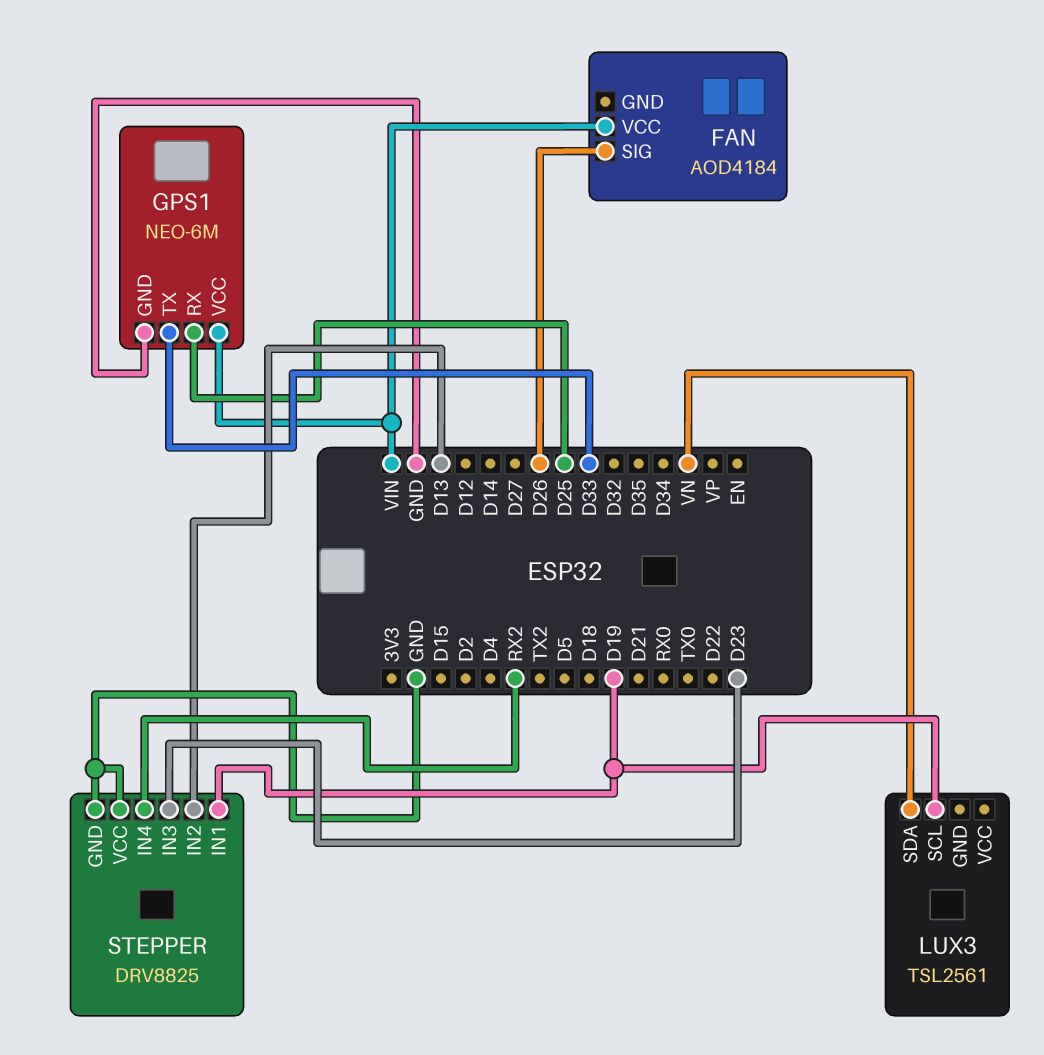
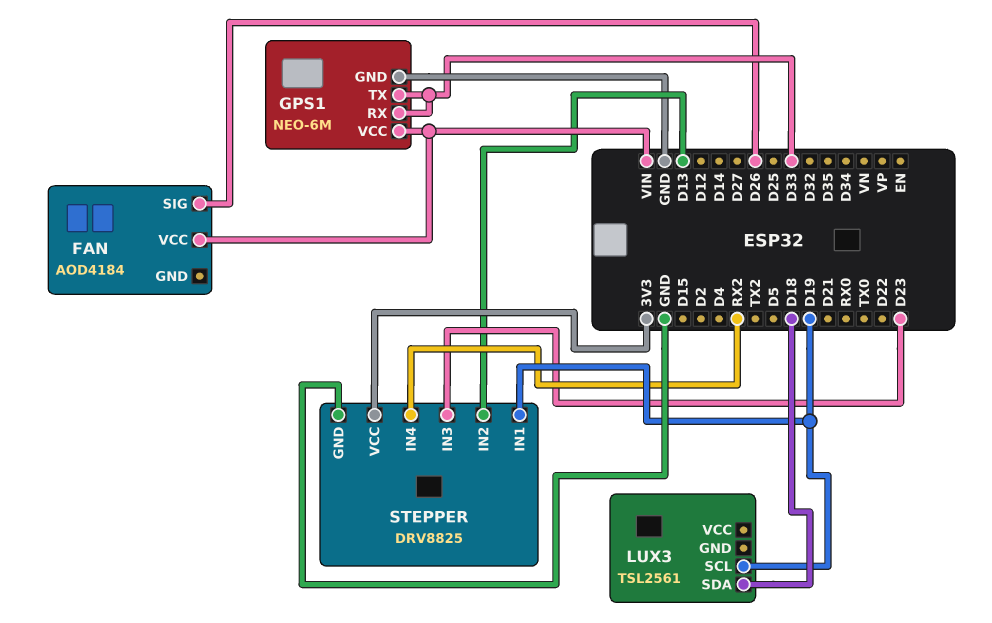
GPS1 pin RX: D25 -> D33
LUX3 pin SDA: VN -> D18
STEPPER pin VCC: GND -> 3V3

